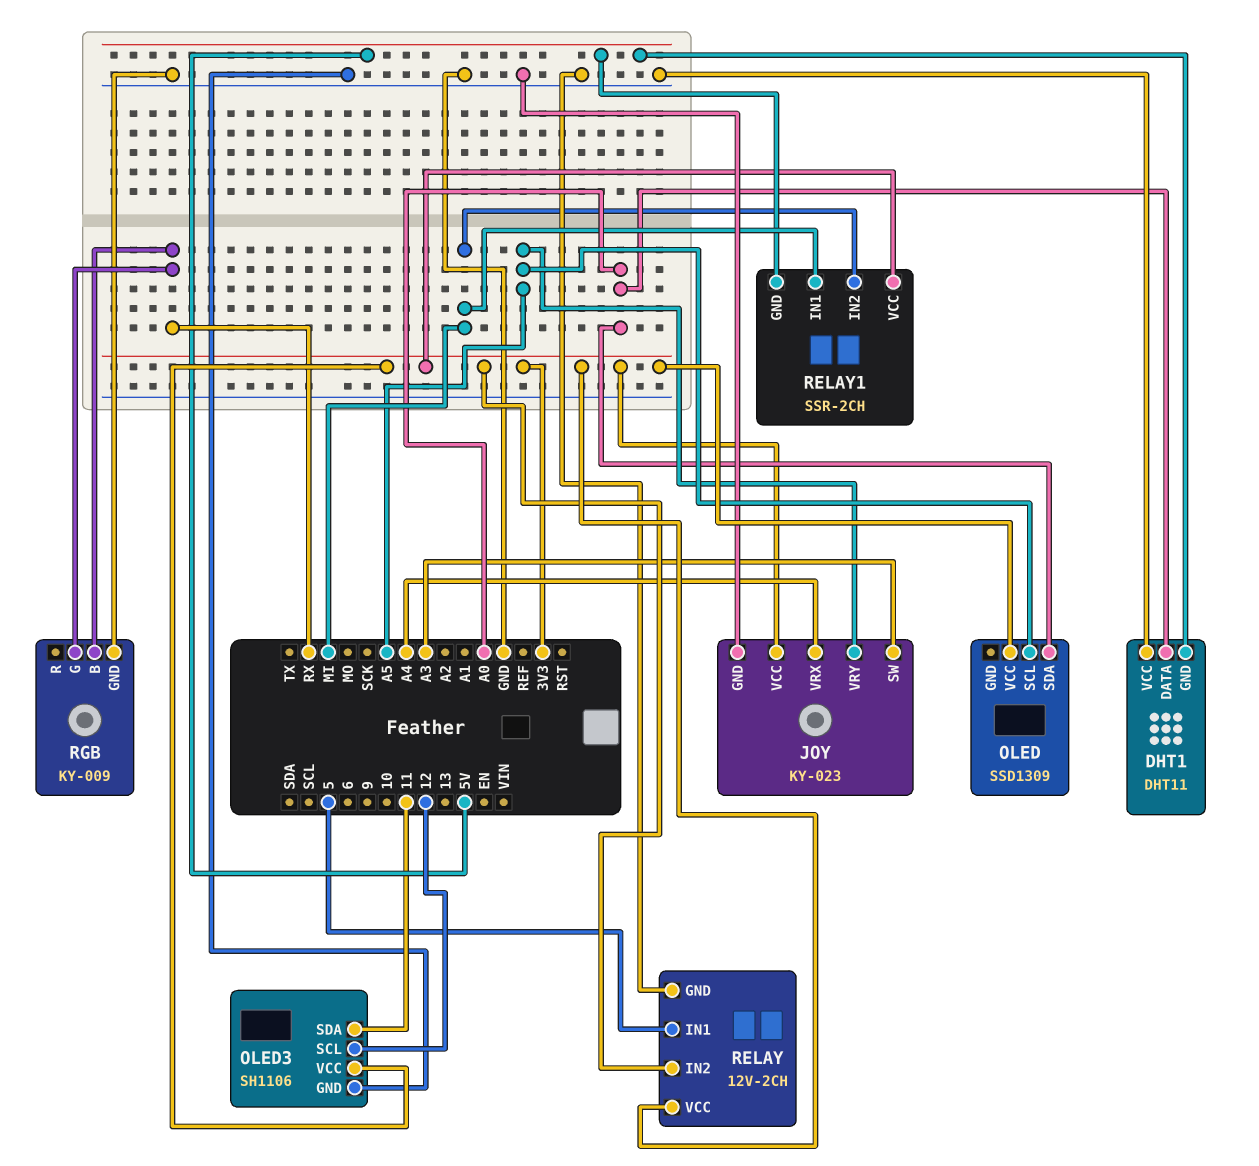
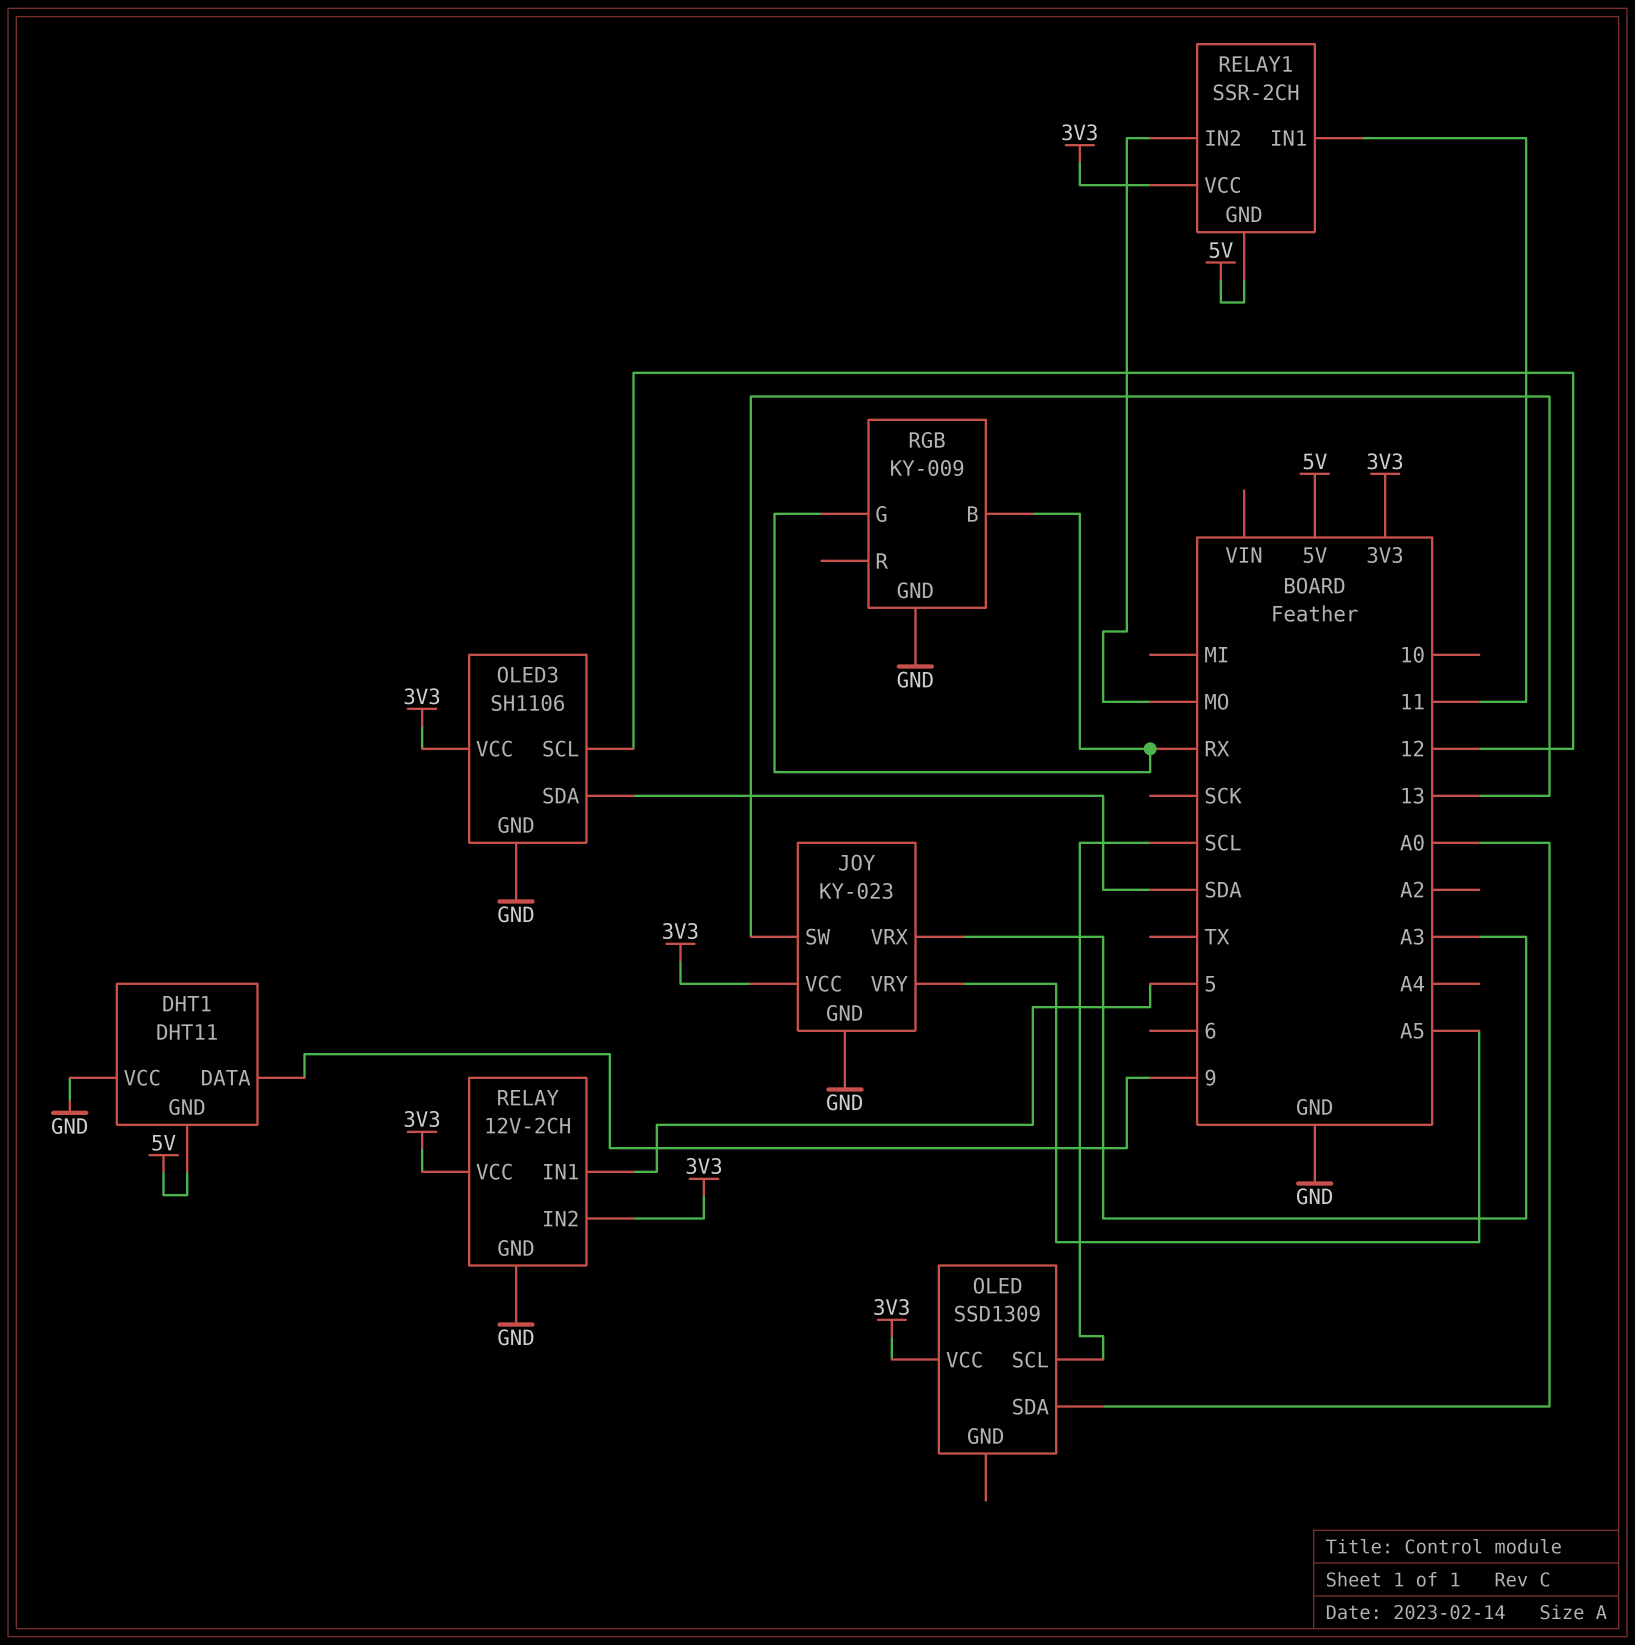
DHT1 pin DATA: A0 -> 9
JOY pin SW: A3 -> 13
JOY pin VRX: A4 -> A3
OLED pin SCL: A5 -> SCL
OLED3 pin SDA: 11 -> SDA
RELAY1 pin IN1: MI -> 11
RELAY1 pin IN2: MI -> MO

